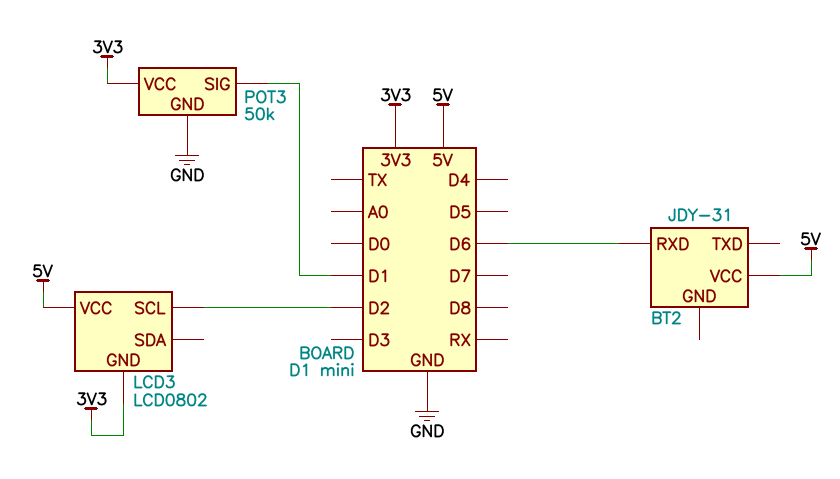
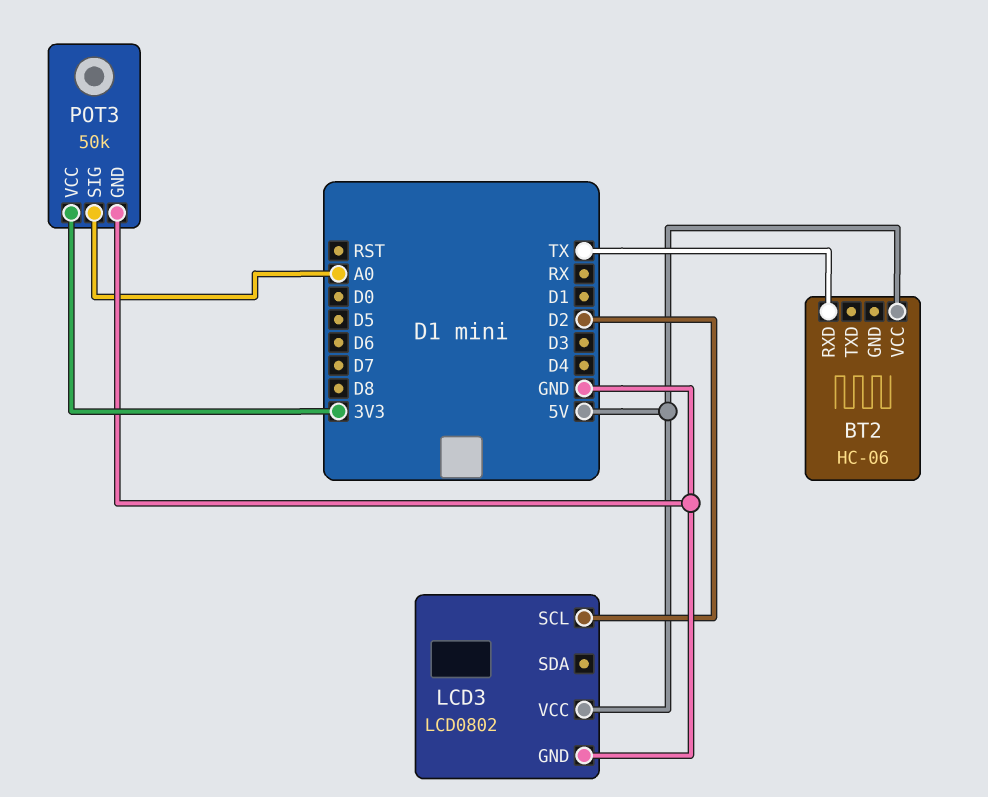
BT2: JDY-31 -> HC-06
BT2 pin RXD: D6 -> TX
LCD3 pin GND: 3V3 -> GND
POT3 pin SIG: D1 -> A0

